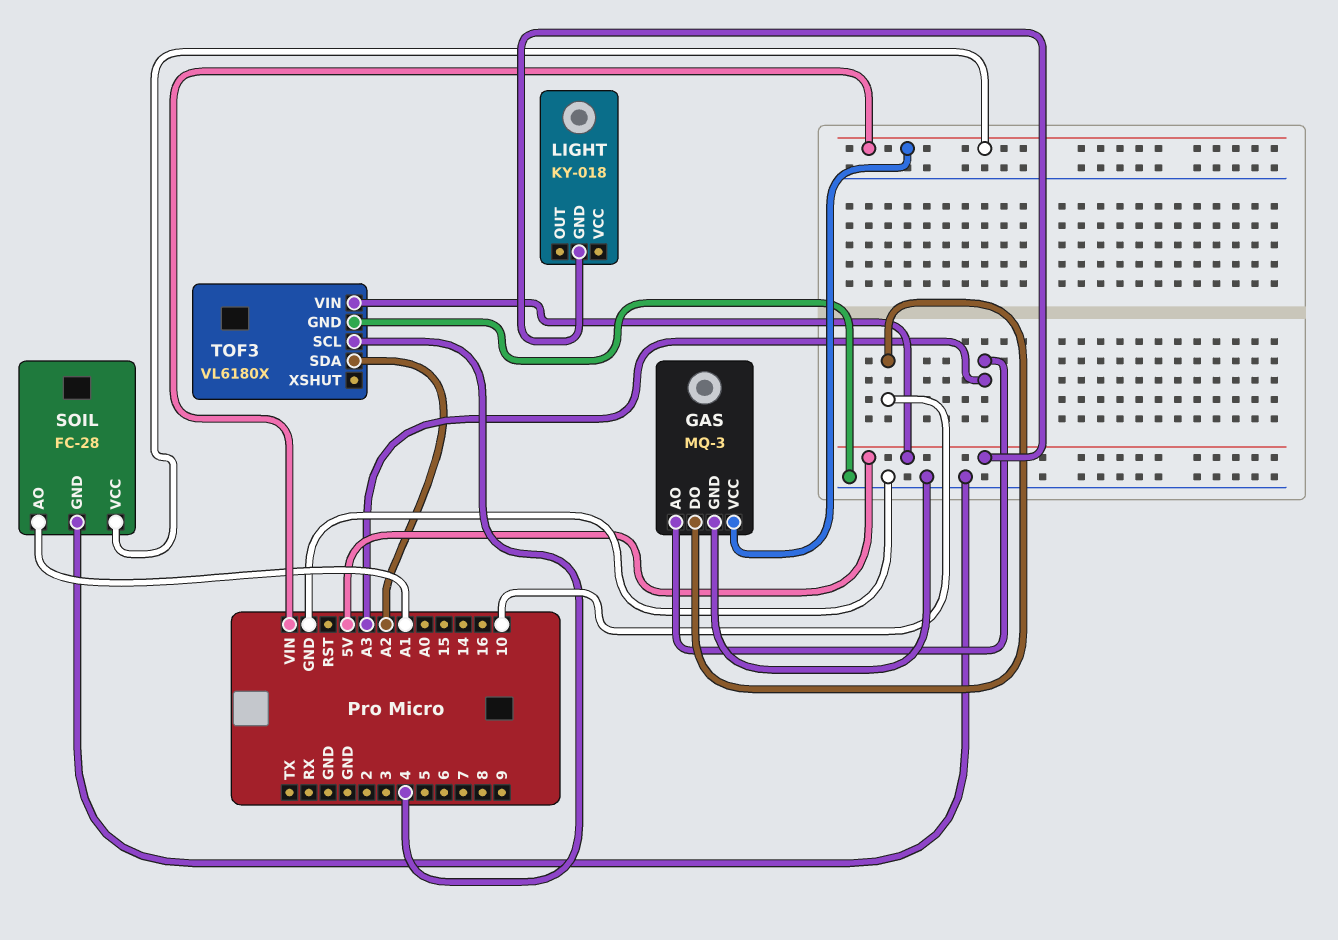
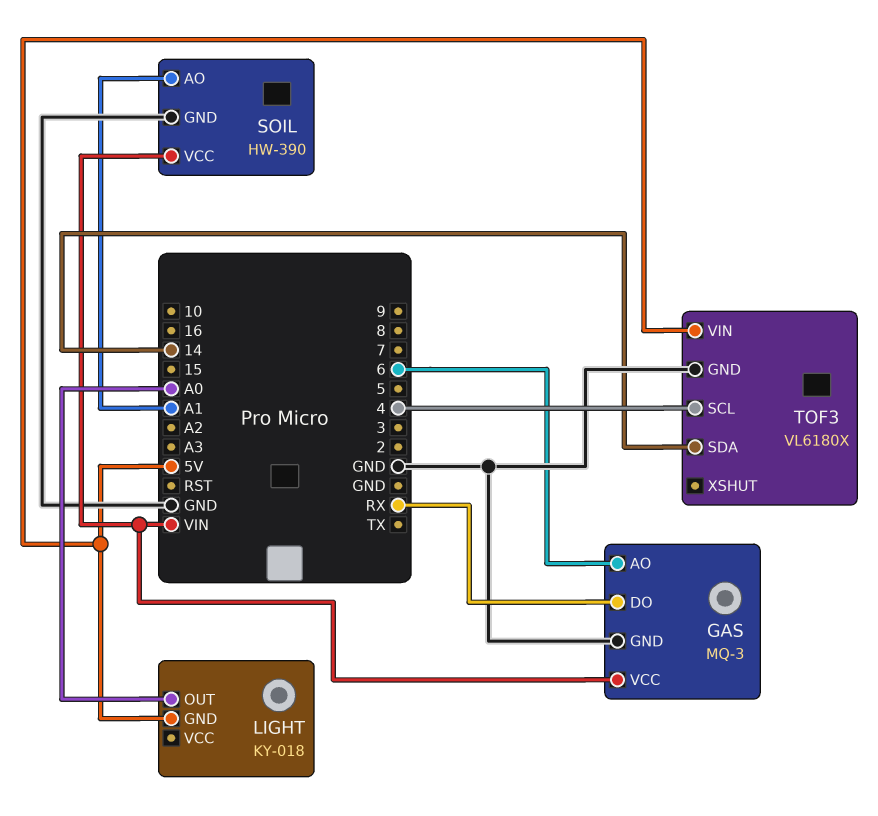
GAS pin AO: A3 -> 6
GAS pin DO: 10 -> RX
LIGHT pin OUT: none -> A0
SOIL: FC-28 -> HW-390
TOF3 pin SDA: A2 -> 14

